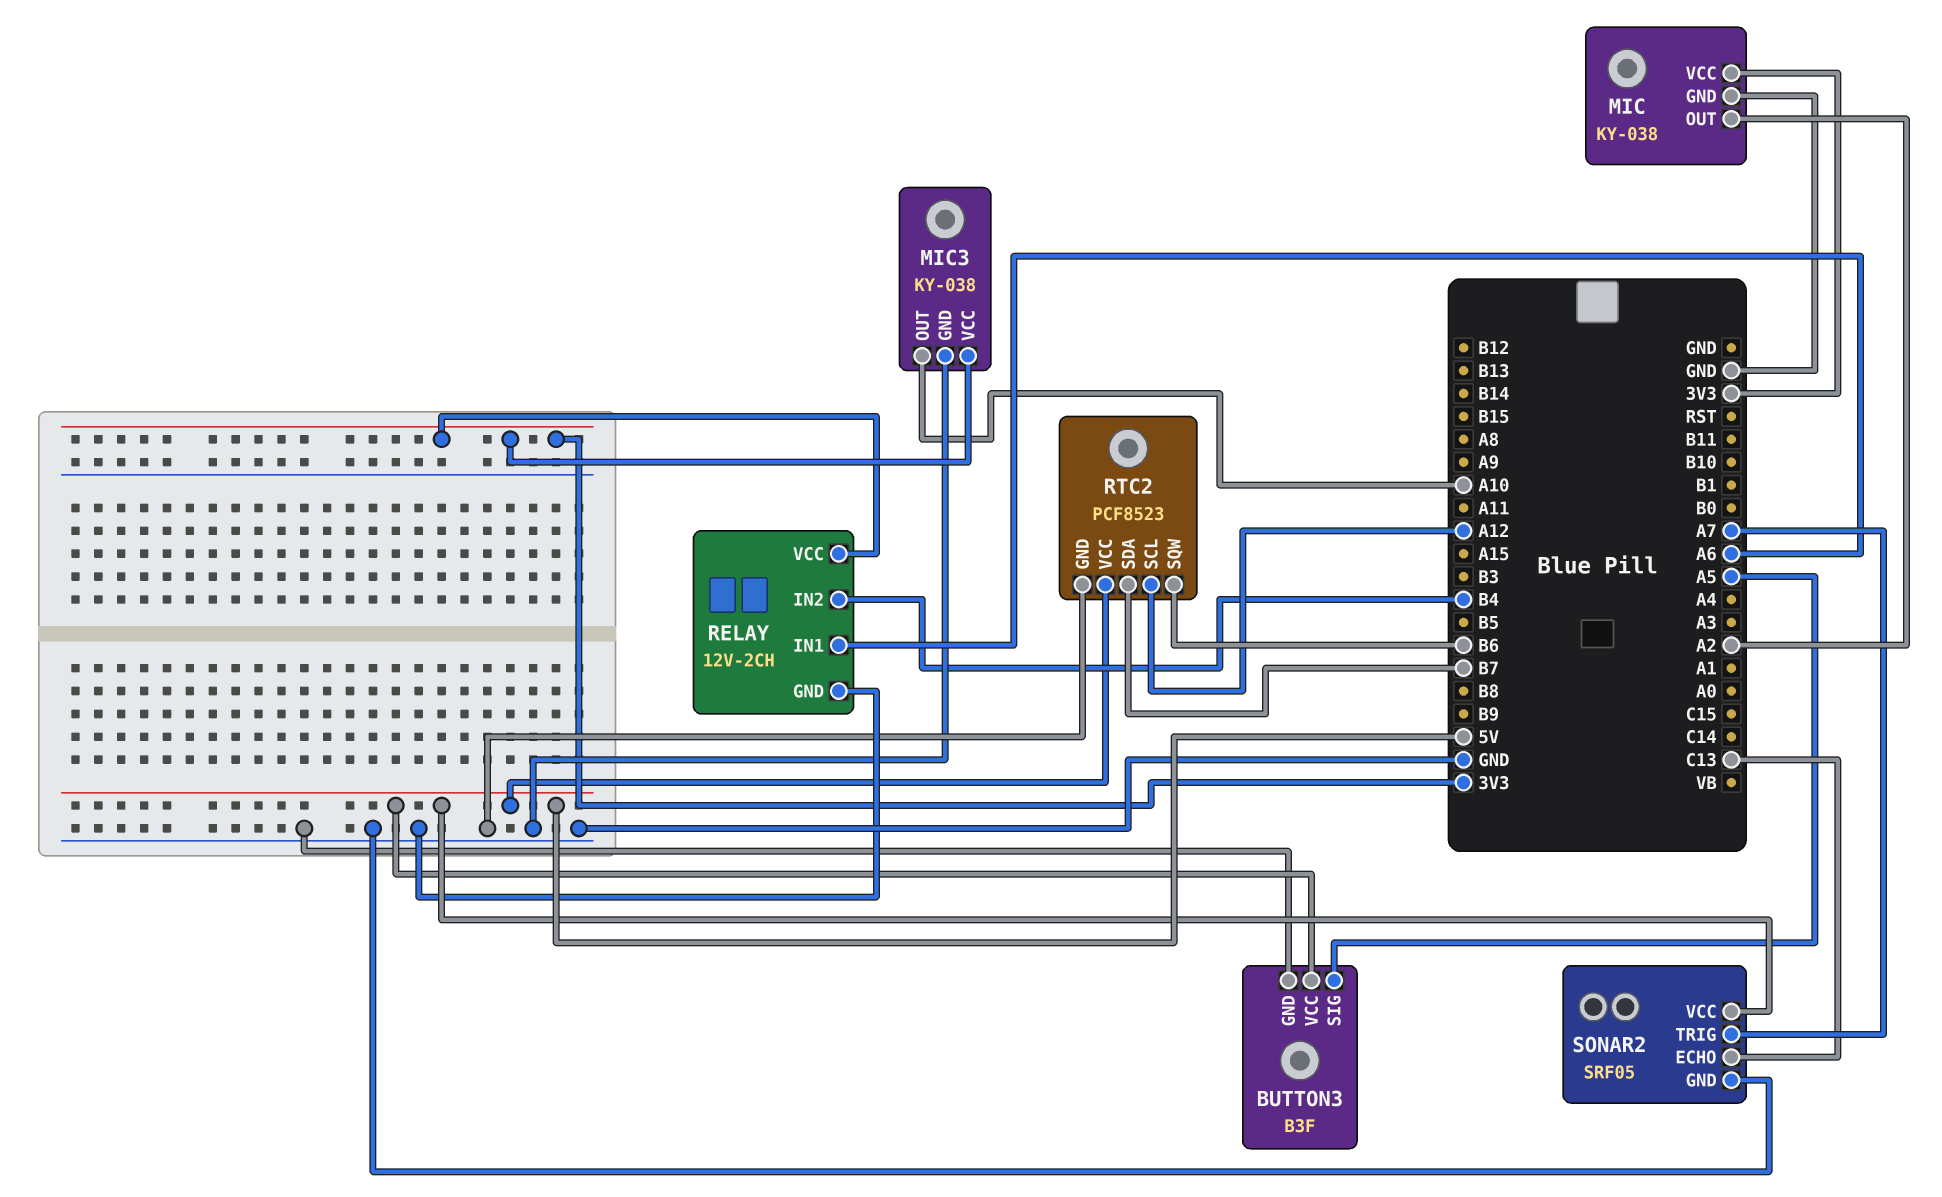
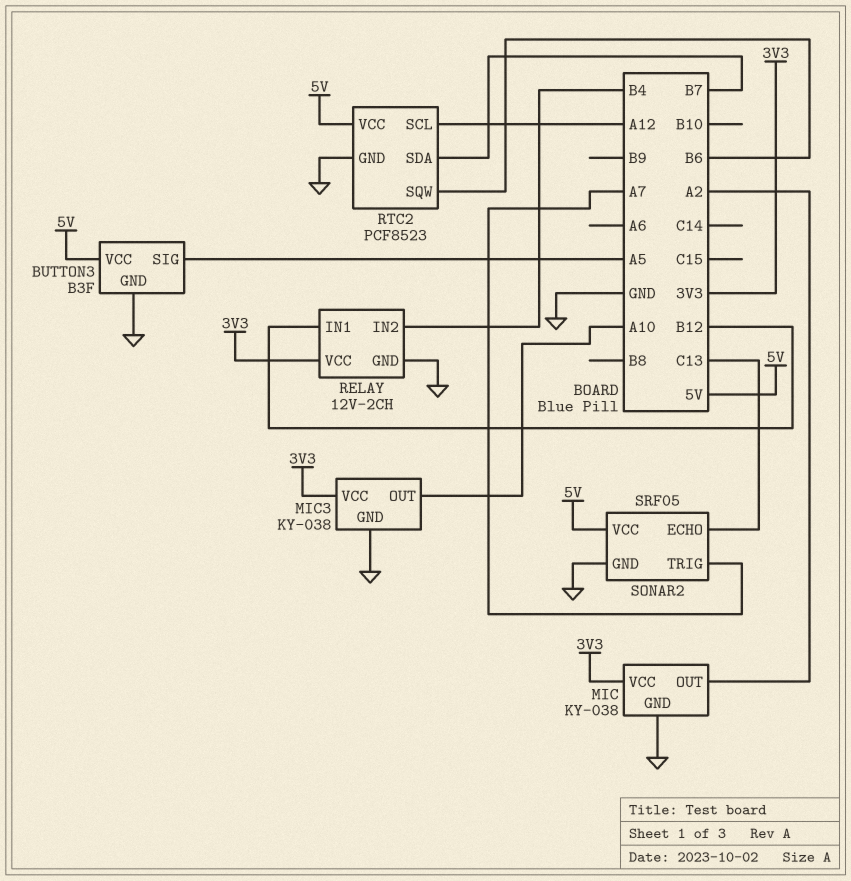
RELAY pin IN1: A6 -> B12

